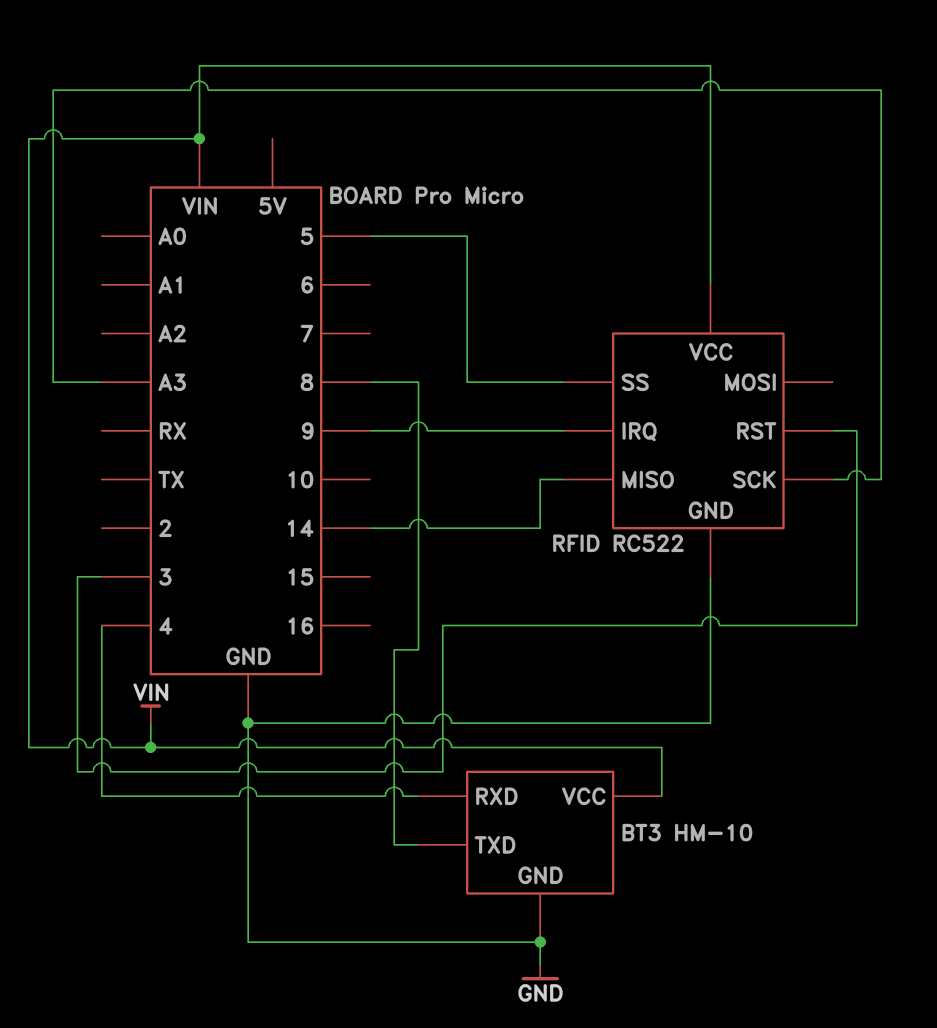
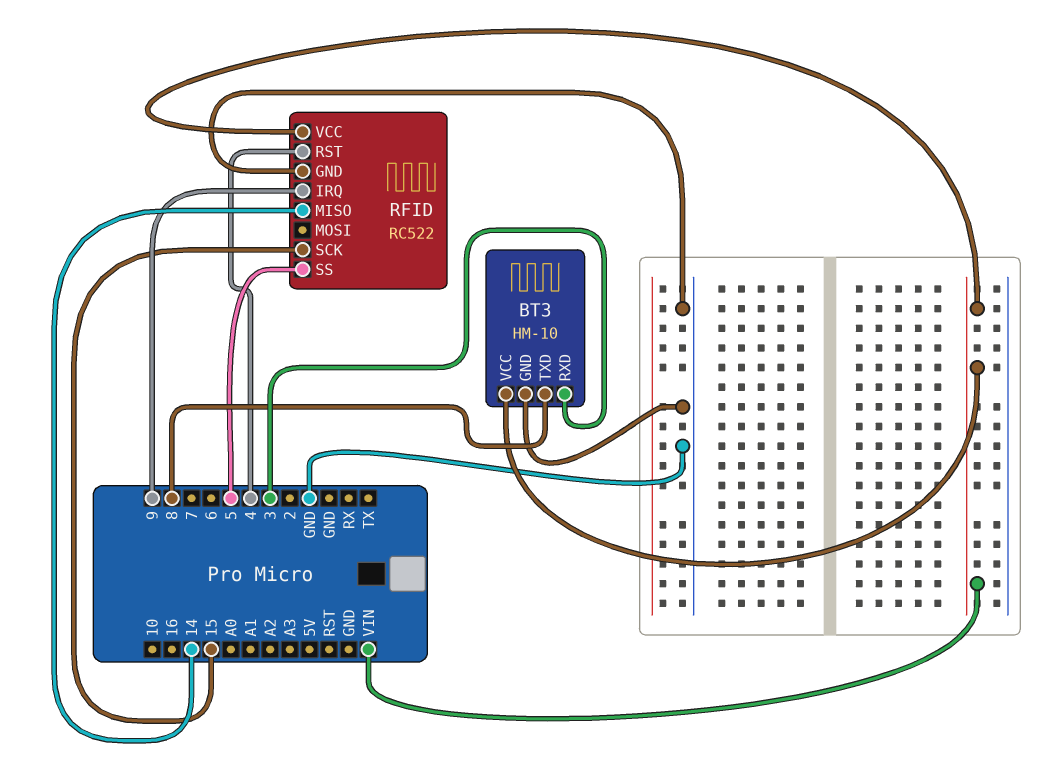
BT3 pin RXD: 4 -> 3
RFID pin RST: 3 -> 4
RFID pin SCK: A3 -> 15

